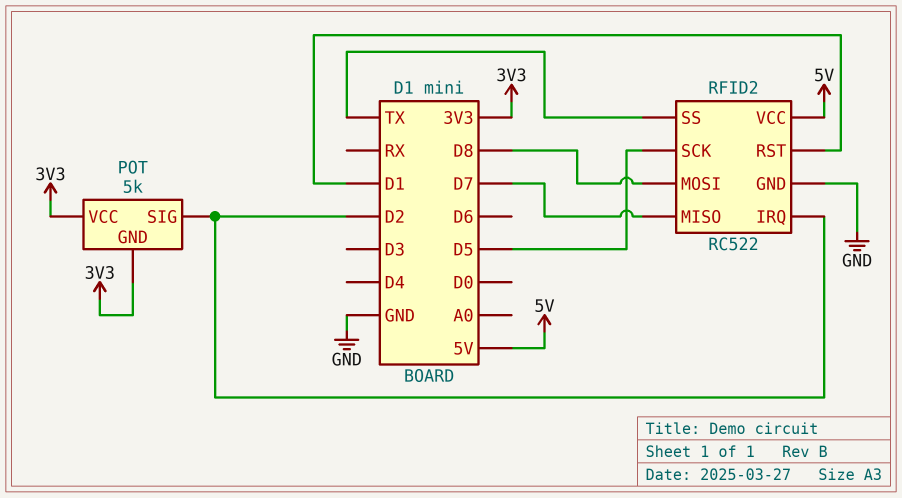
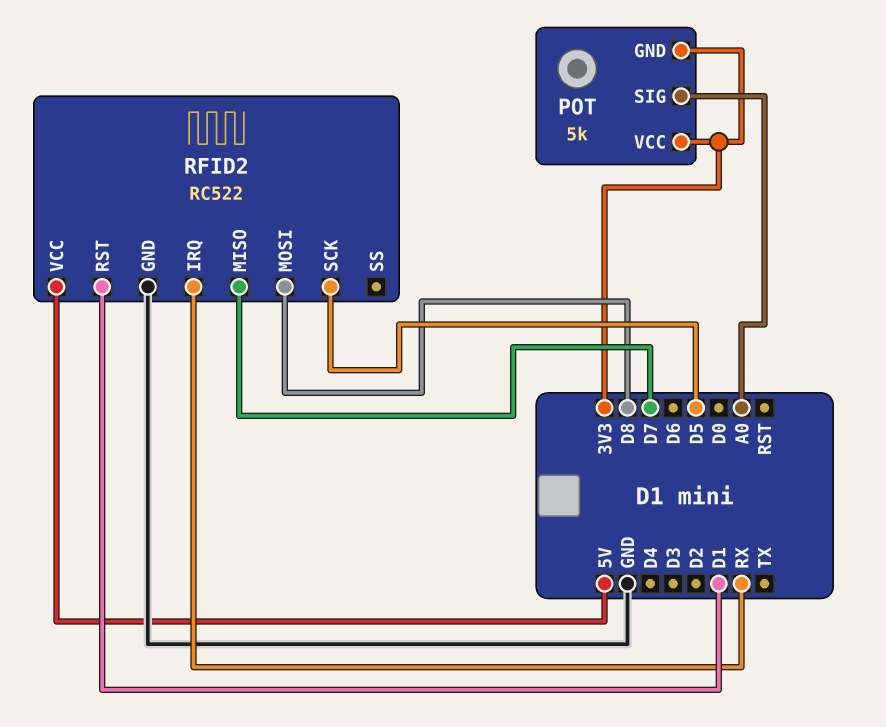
POT pin SIG: D2 -> A0
RFID2 pin IRQ: D2 -> RX
RFID2 pin SS: TX -> none

